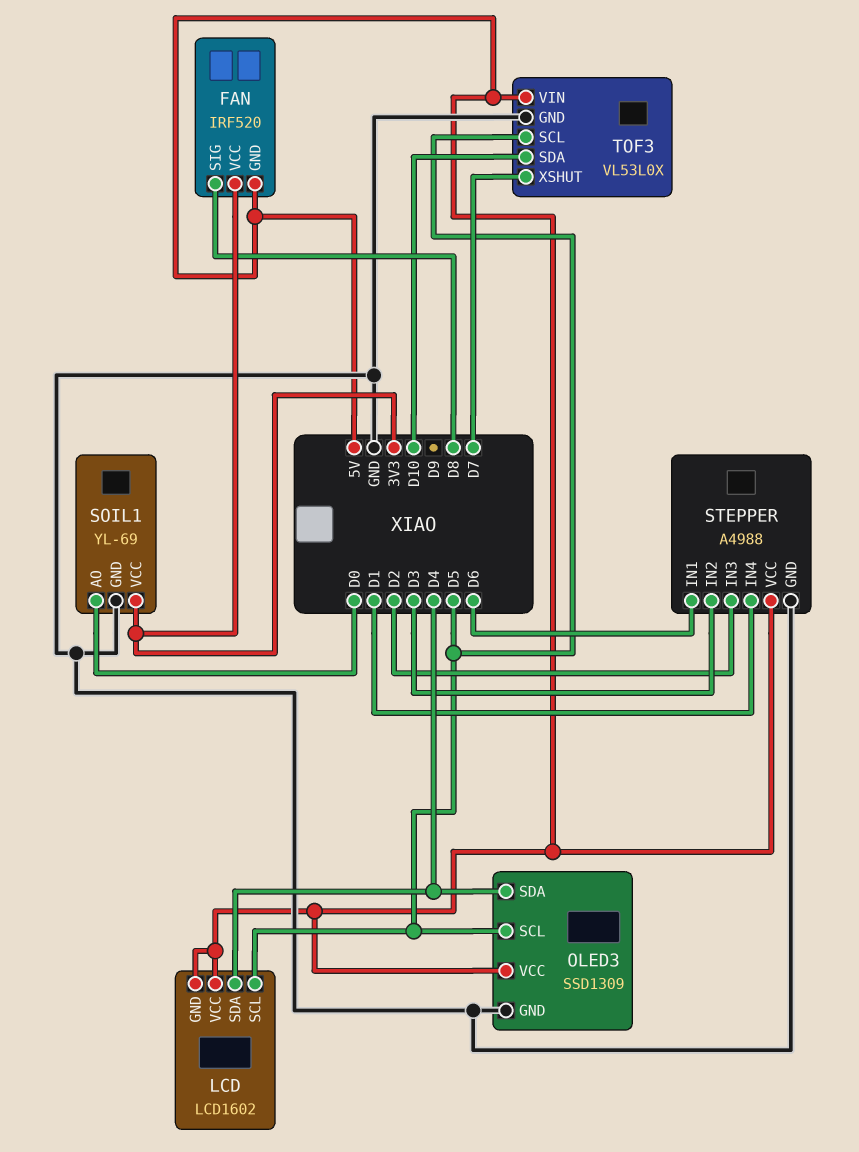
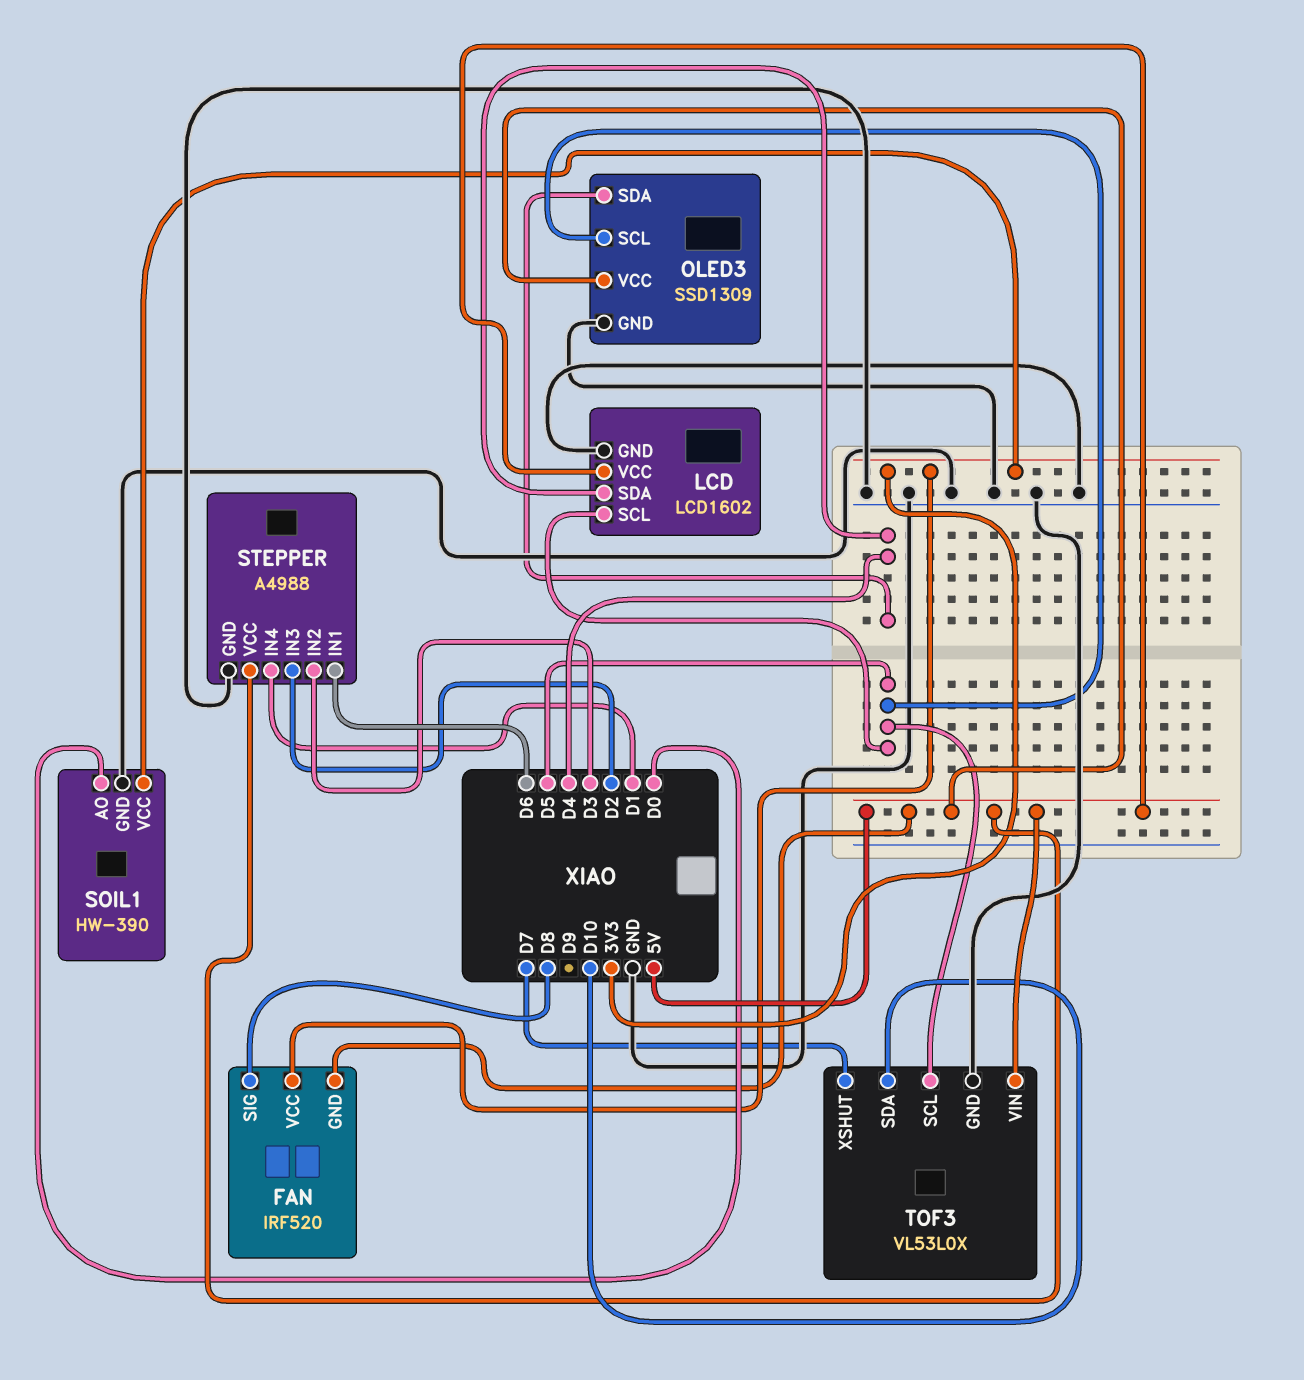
LCD pin GND: 5V -> GND
SOIL1: YL-69 -> HW-390

